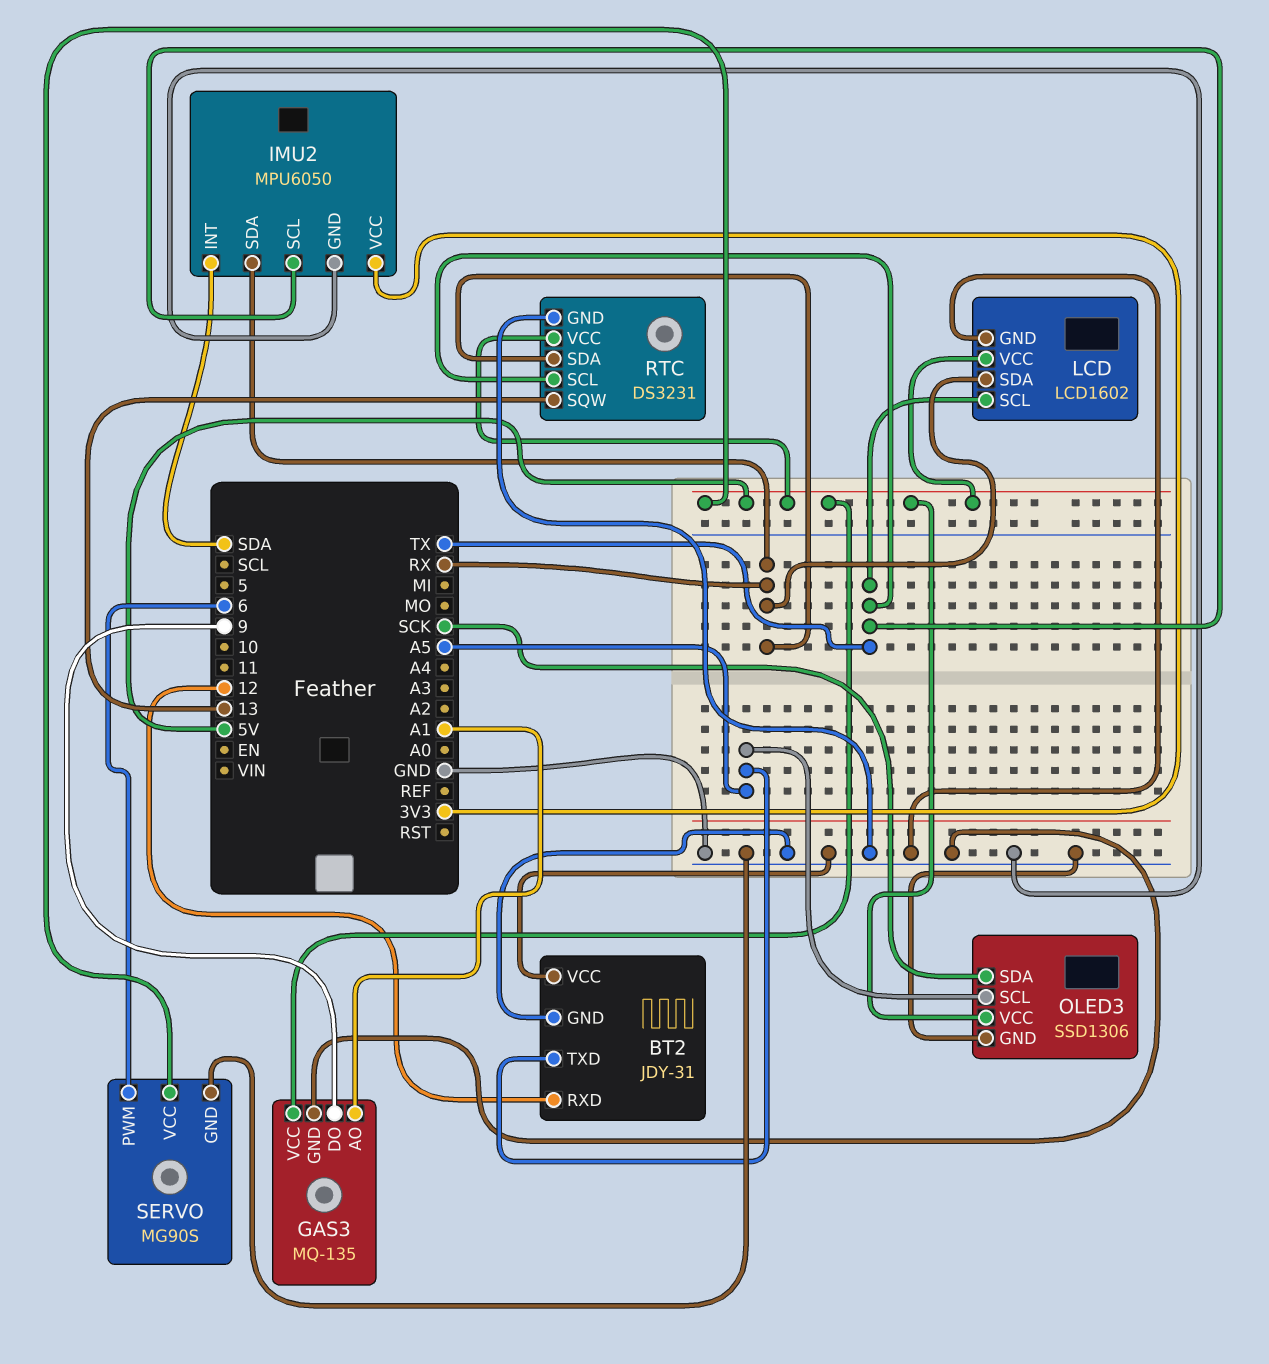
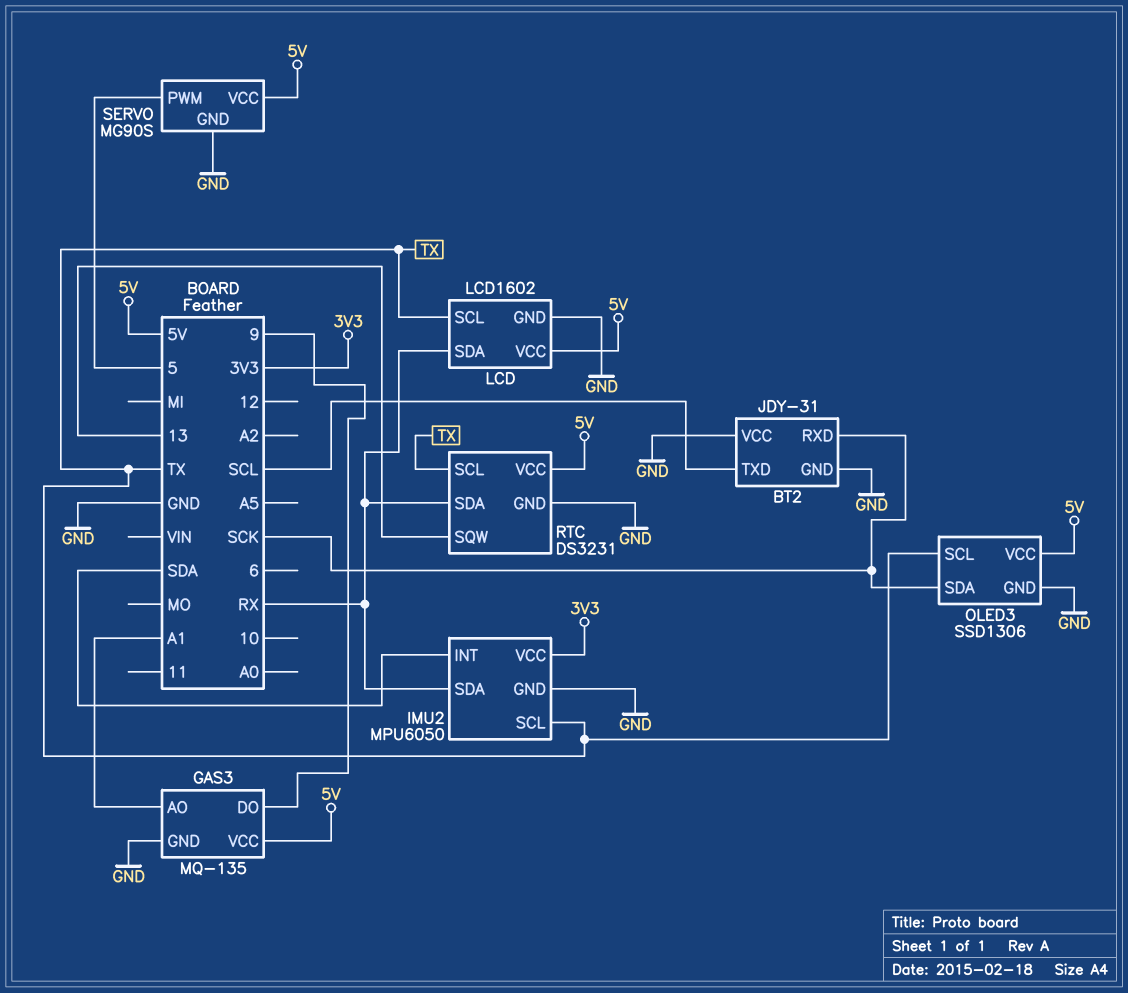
BT2 pin RXD: 12 -> SCK
BT2 pin TXD: A5 -> SCL
OLED3 pin SCL: A5 -> TX
SERVO pin PWM: 6 -> 5

